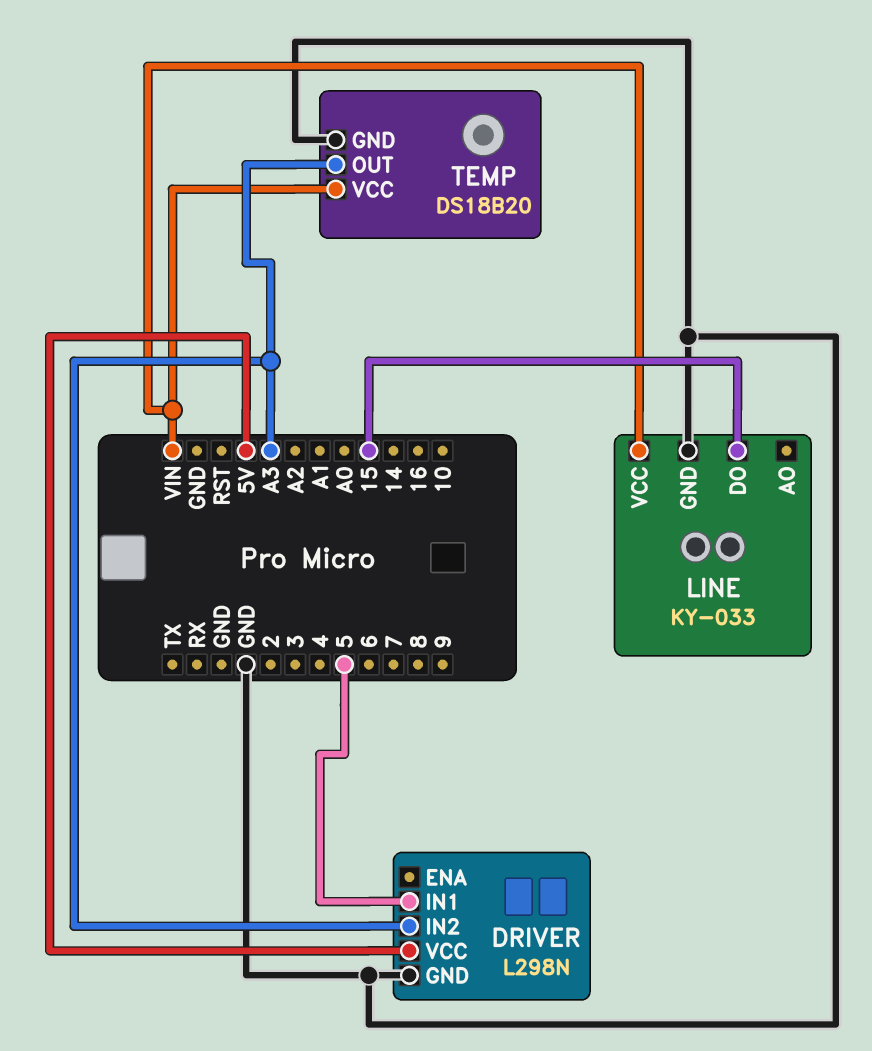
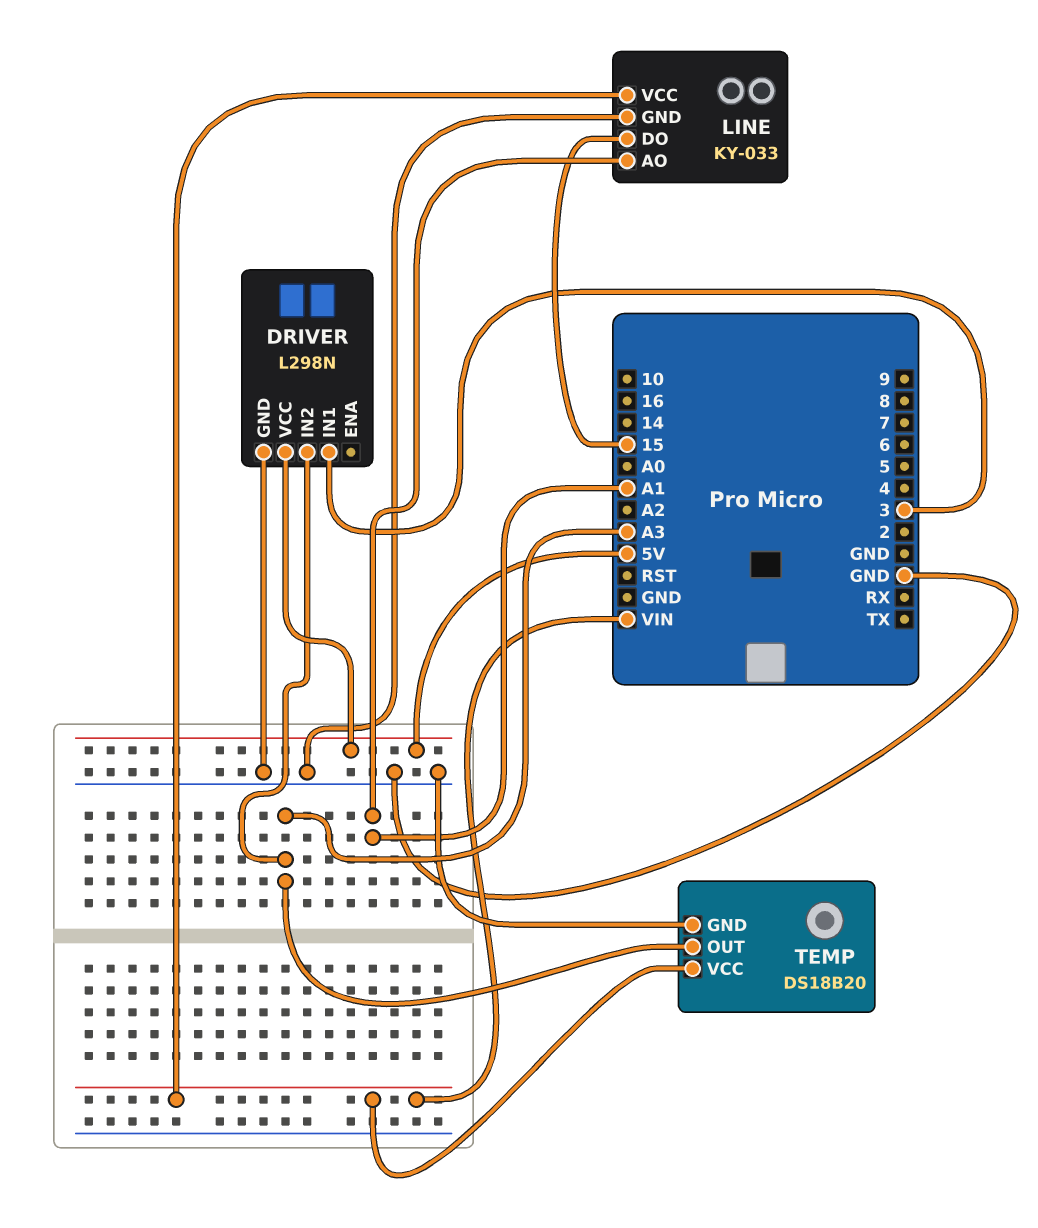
DRIVER pin IN1: 5 -> 3
LINE pin AO: none -> A1

